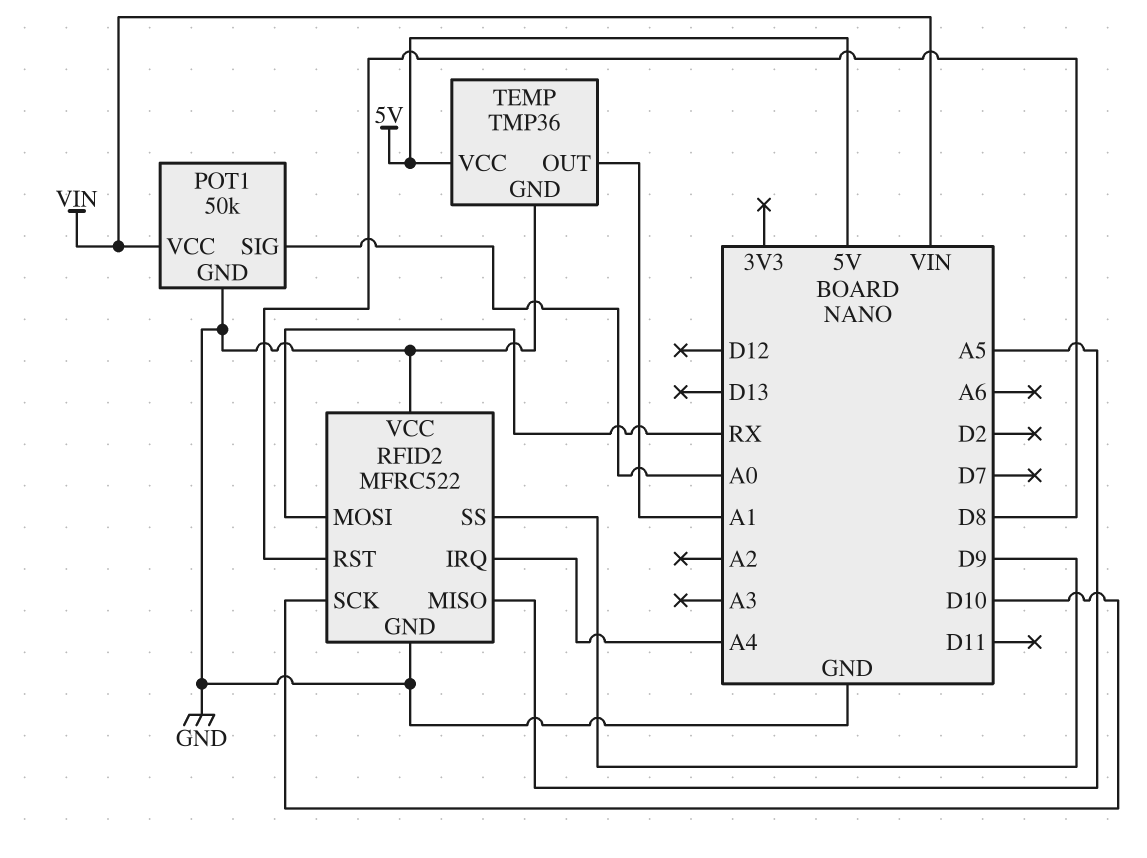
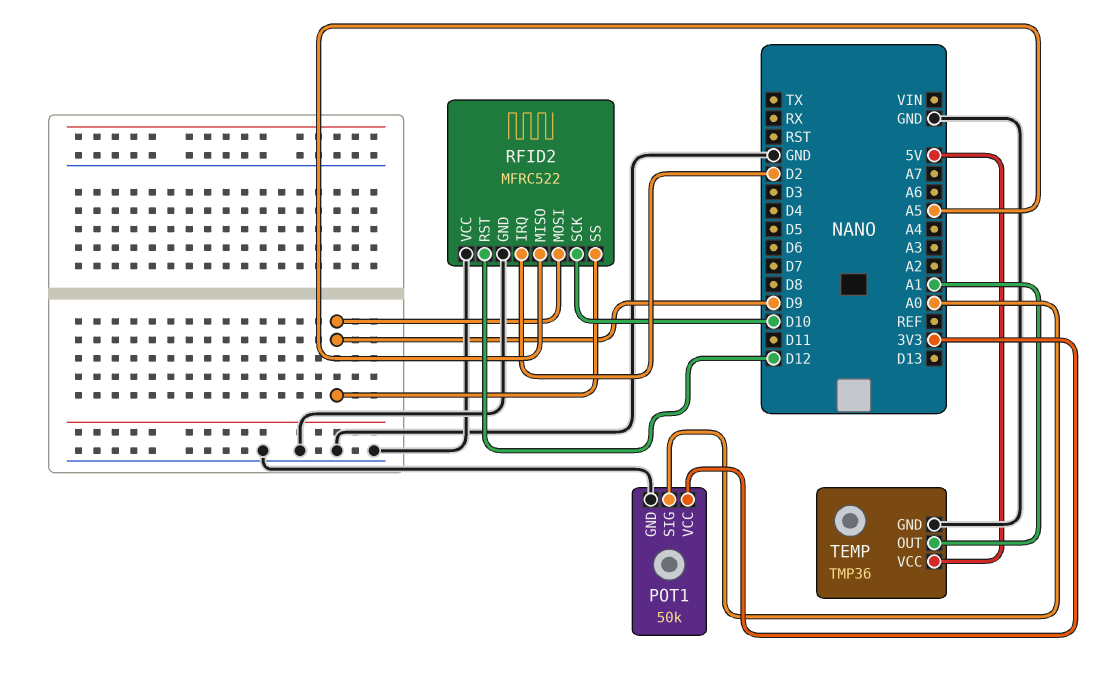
POT1 pin VCC: VIN -> 3V3
RFID2 pin IRQ: A4 -> D2
RFID2 pin MOSI: RX -> D9
RFID2 pin RST: D8 -> D12

